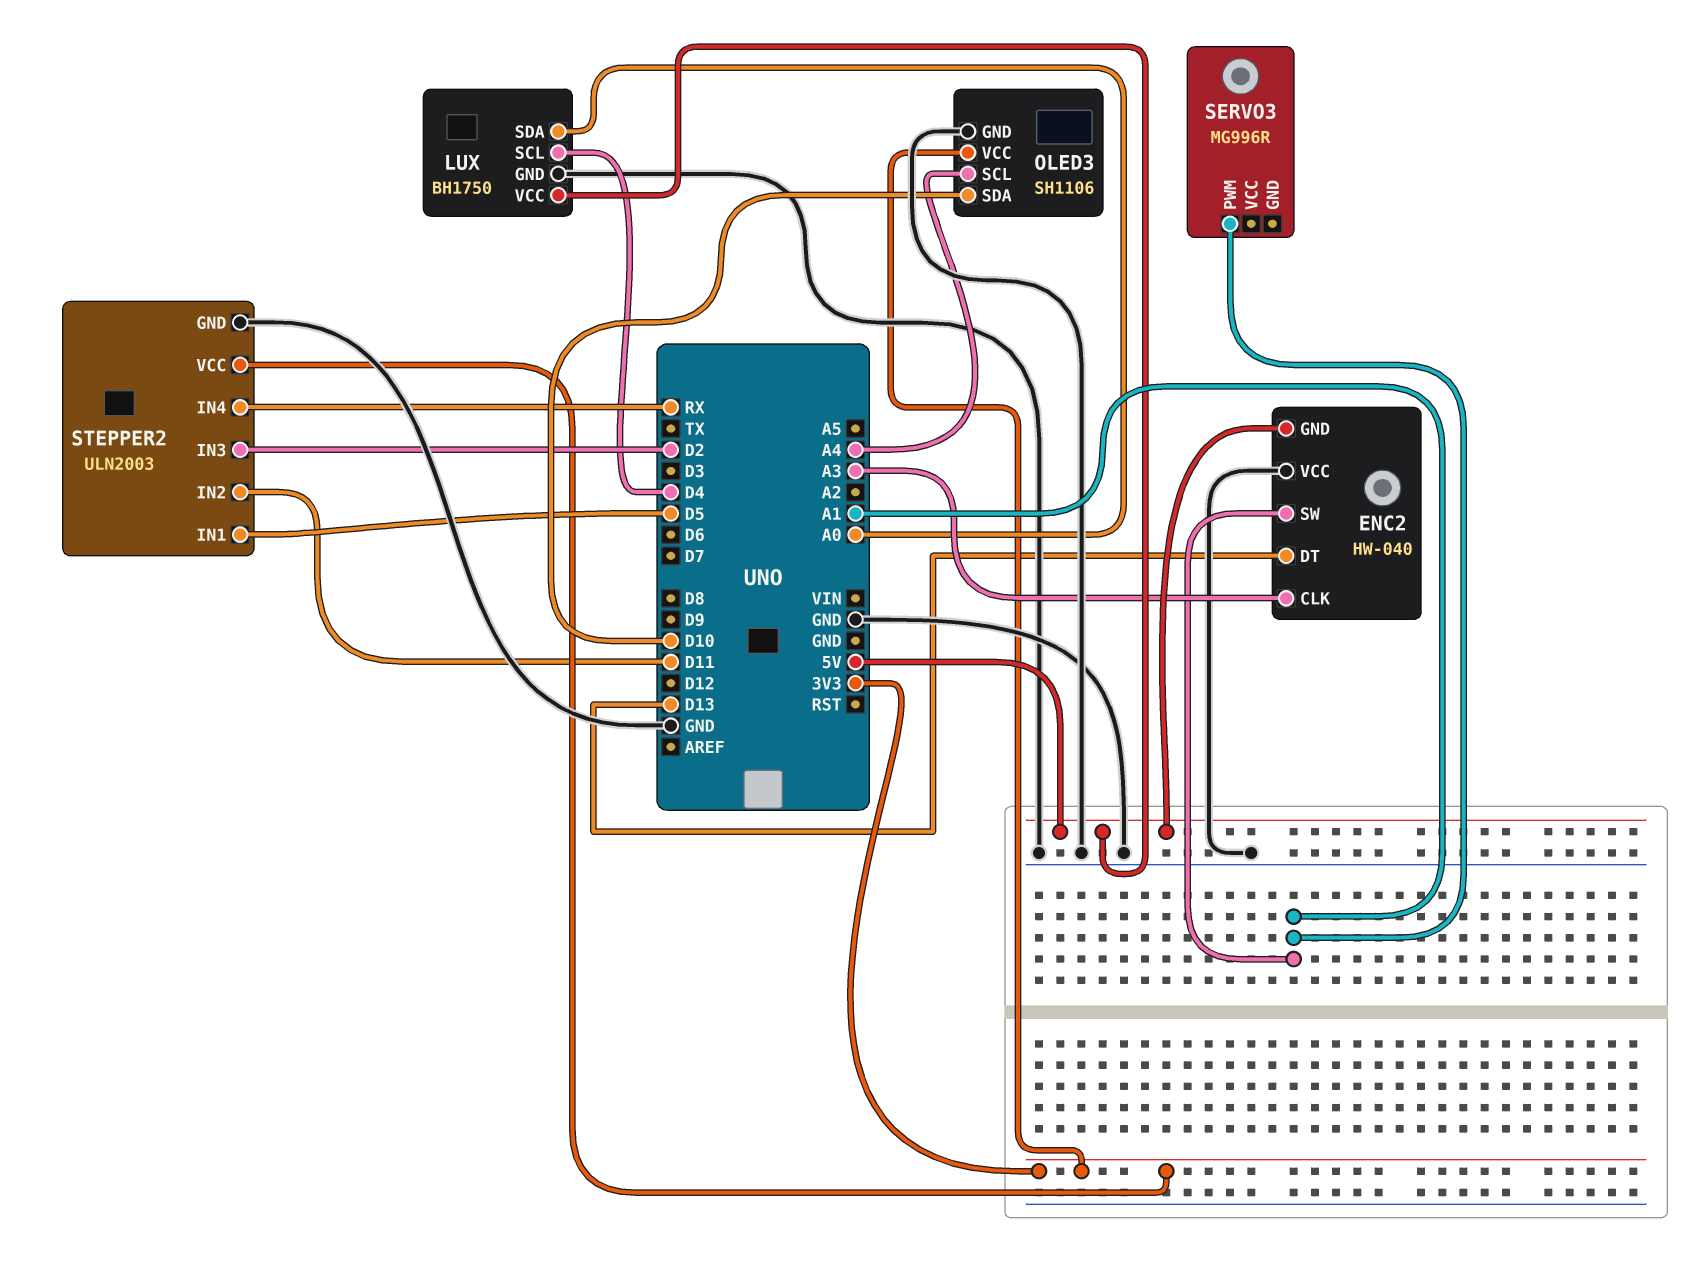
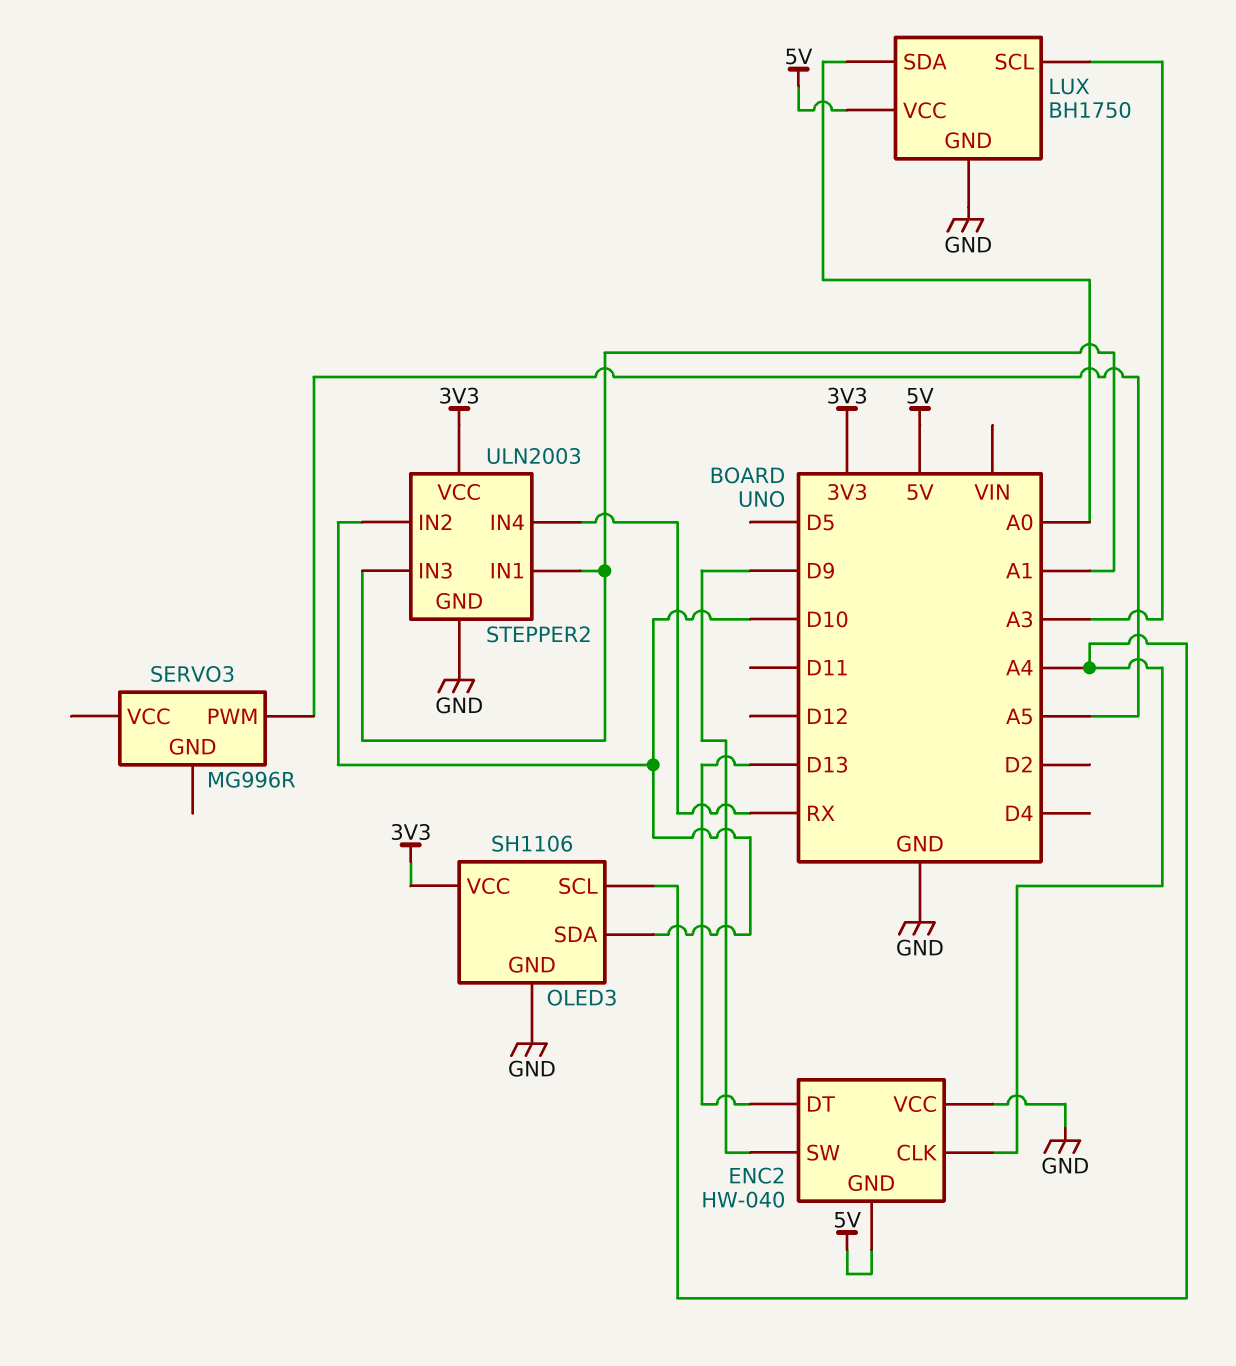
ENC2 pin CLK: A3 -> A4
ENC2 pin SW: A1 -> D9
LUX pin SCL: D4 -> A3
SERVO3 pin PWM: A1 -> A5
STEPPER2 pin IN1: D5 -> A1
STEPPER2 pin IN2: D11 -> D10
STEPPER2 pin IN3: D2 -> A1

